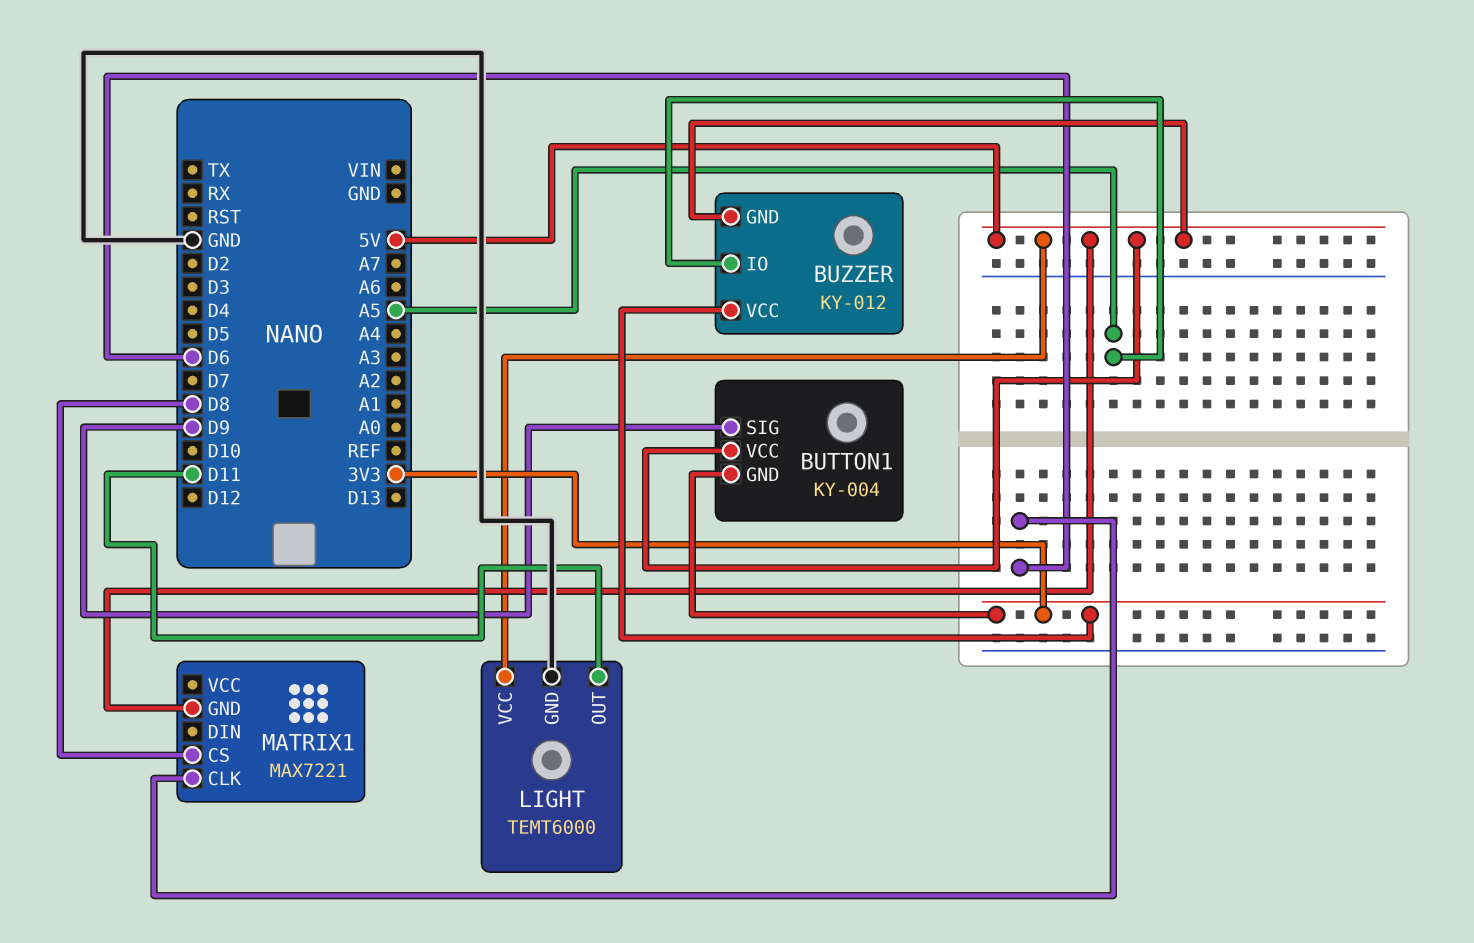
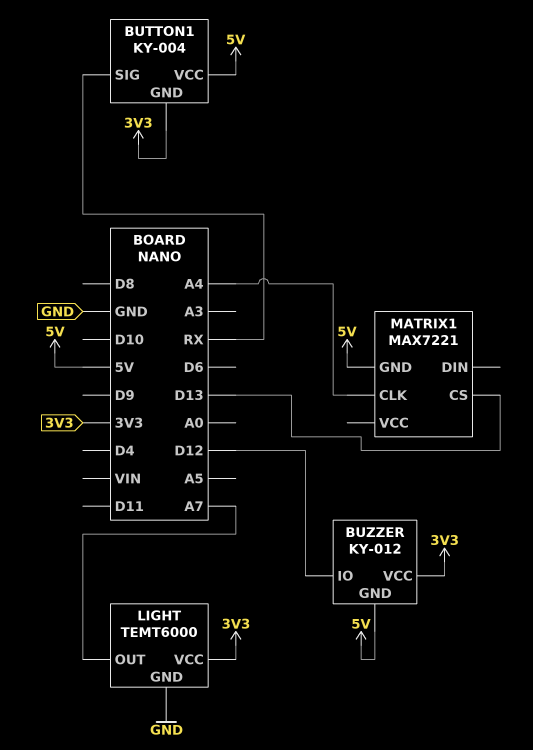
BUTTON1 pin SIG: D9 -> RX
BUZZER pin IO: A5 -> D12
LIGHT pin OUT: D11 -> A7
LIGHT pin VCC: 5V -> 3V3
MATRIX1 pin CLK: D6 -> A4
MATRIX1 pin CS: D8 -> D13

